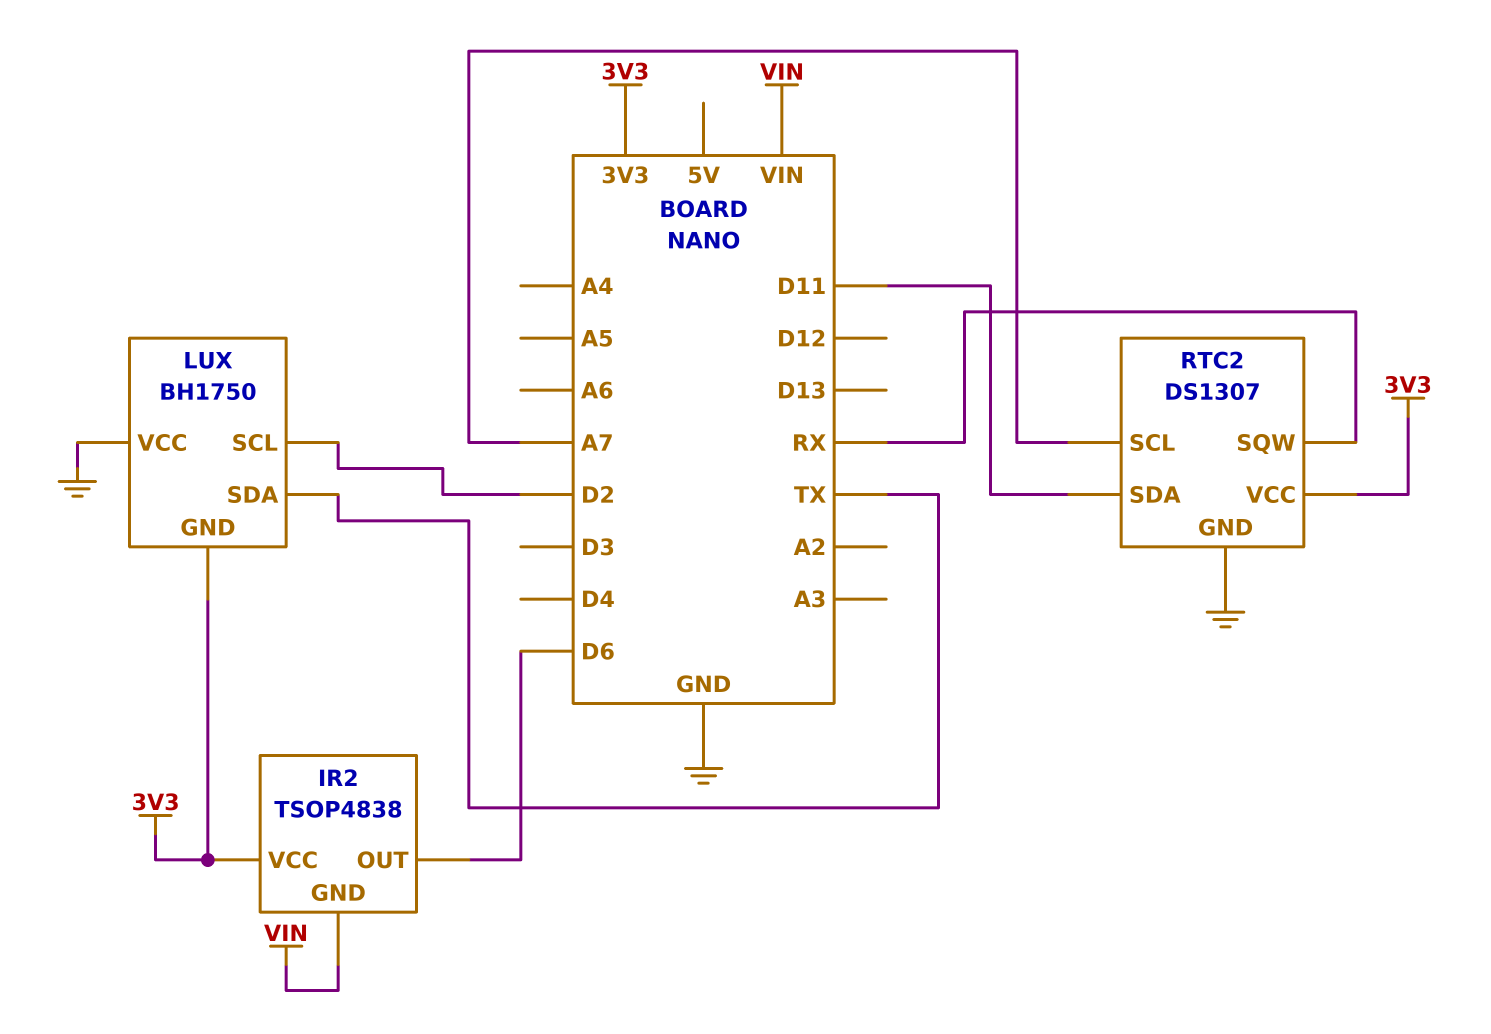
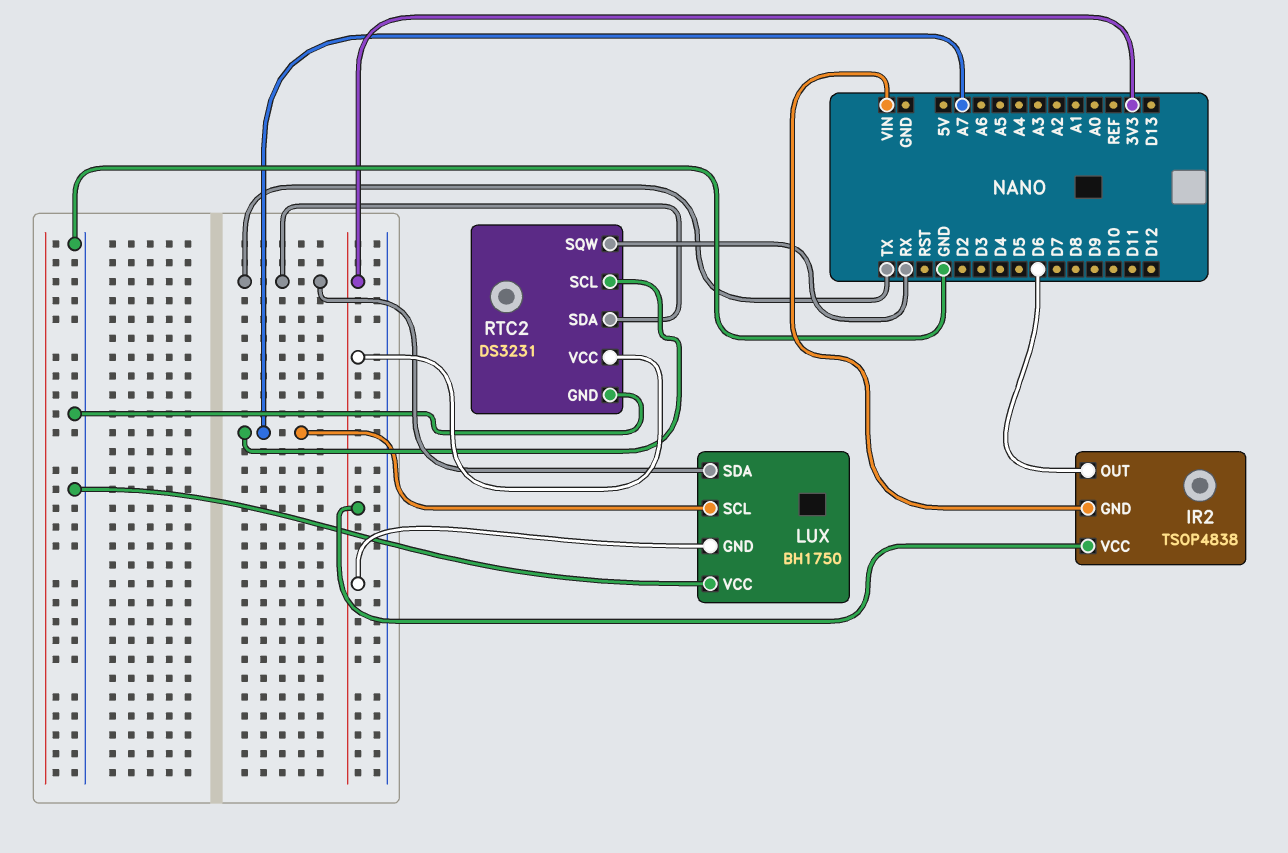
LUX pin SCL: D2 -> A7
RTC2: DS1307 -> DS3231
RTC2 pin SDA: D11 -> TX

